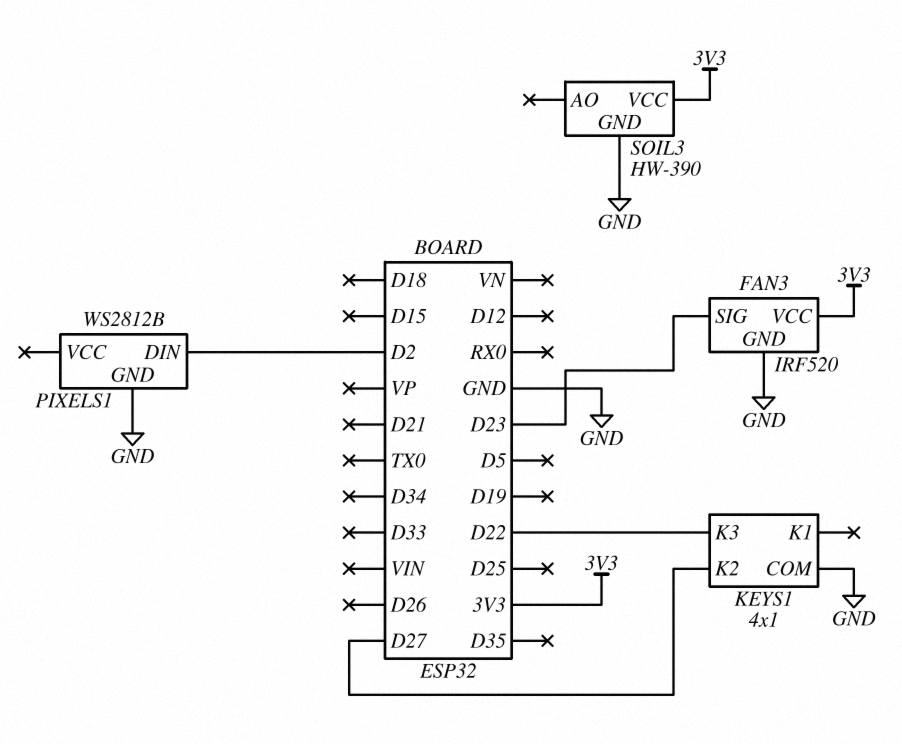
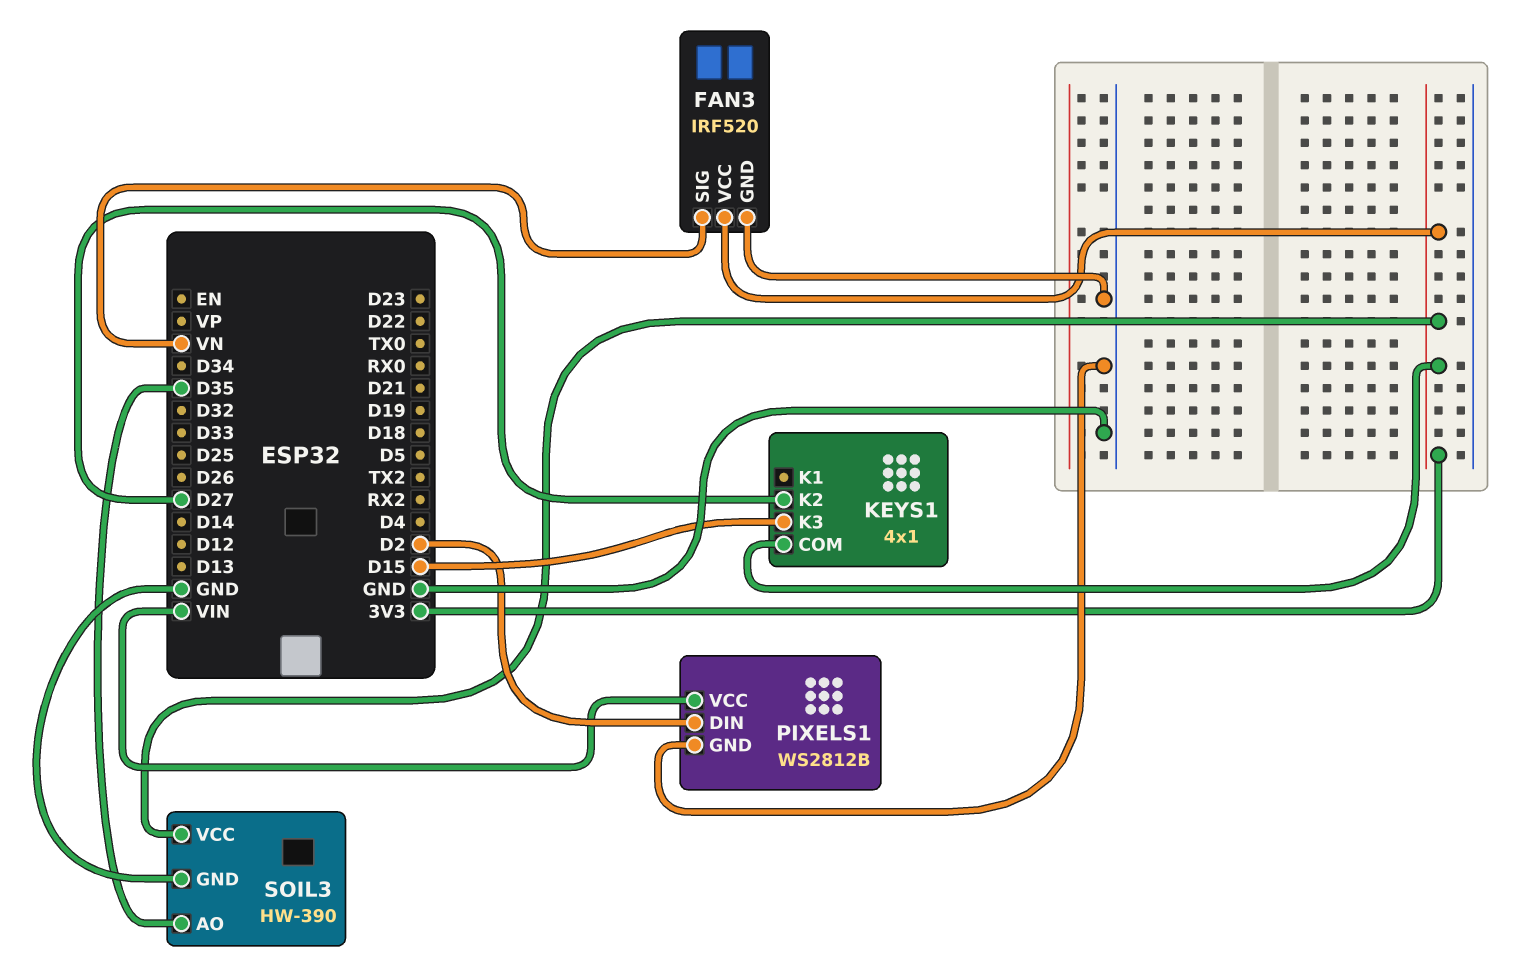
FAN3 pin SIG: D23 -> VN
KEYS1 pin COM: GND -> 3V3
KEYS1 pin K3: D22 -> D15
PIXELS1 pin VCC: none -> VIN
SOIL3 pin AO: none -> D35

